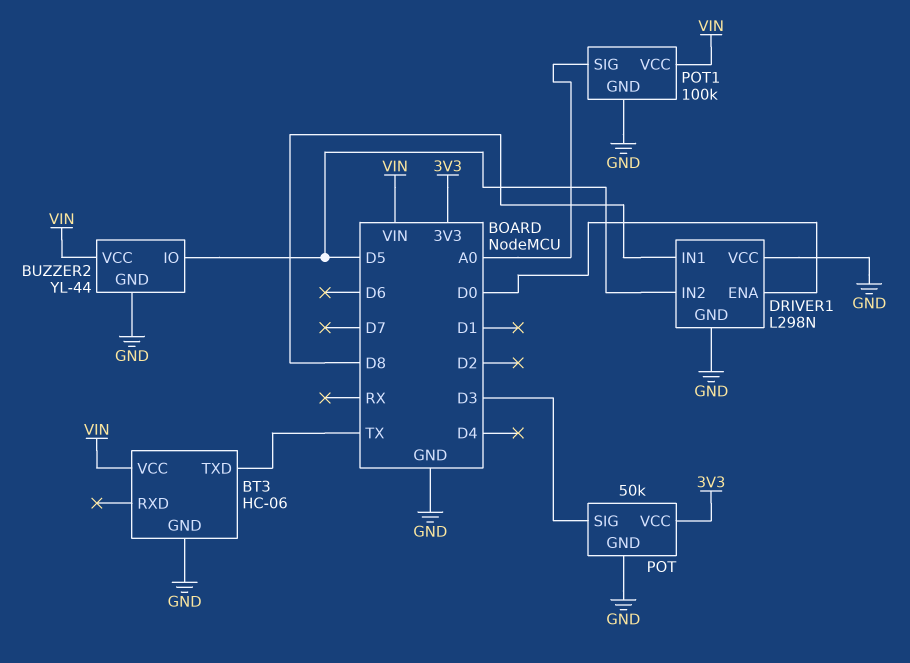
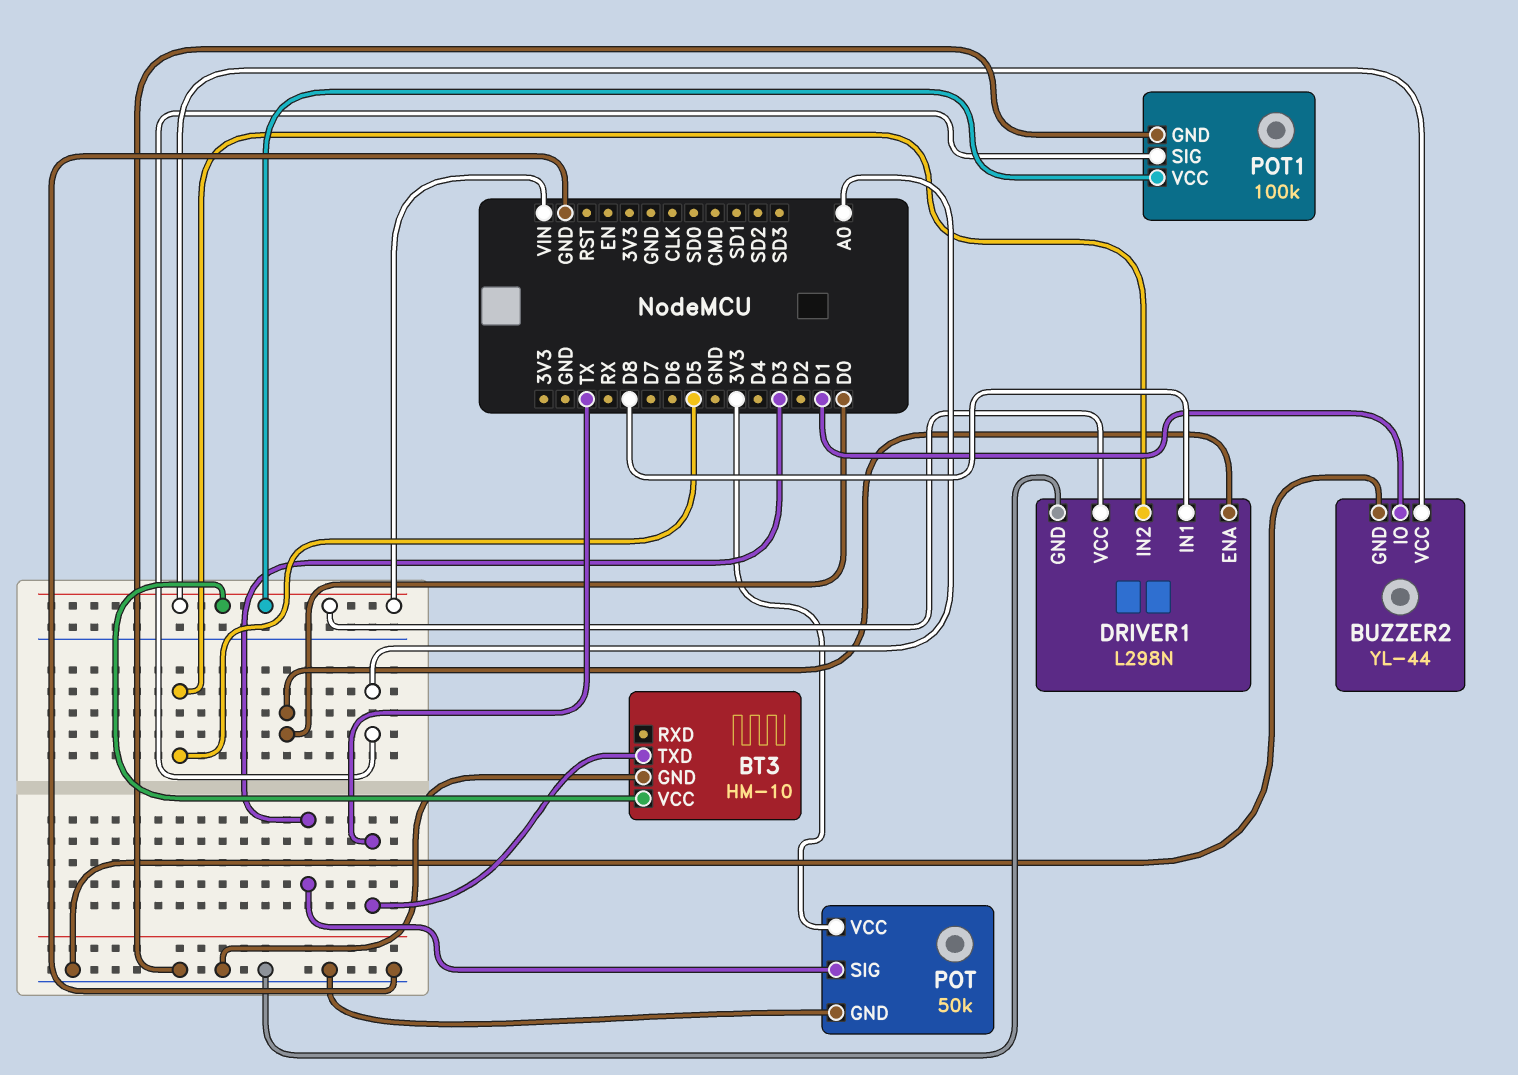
BT3: HC-06 -> HM-10
BUZZER2 pin IO: D5 -> D1
DRIVER1 pin VCC: GND -> VIN

